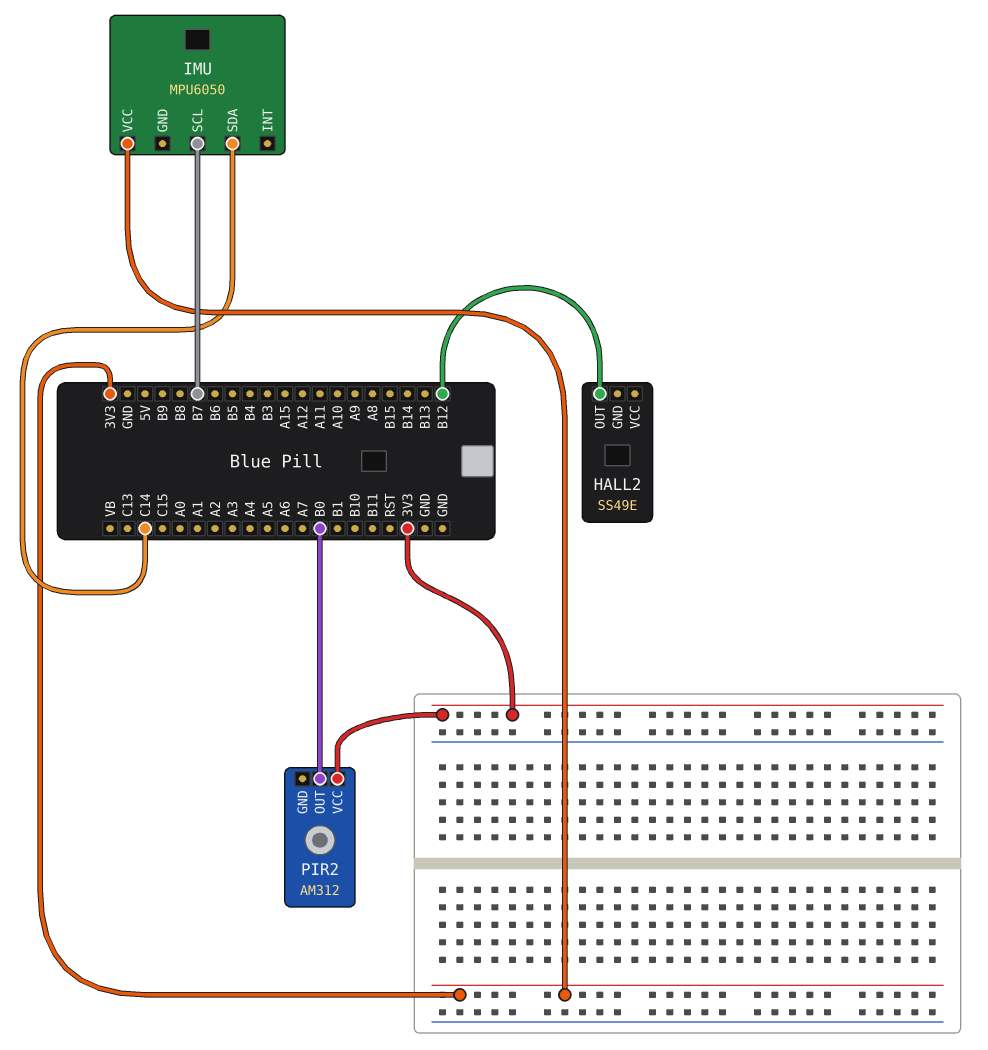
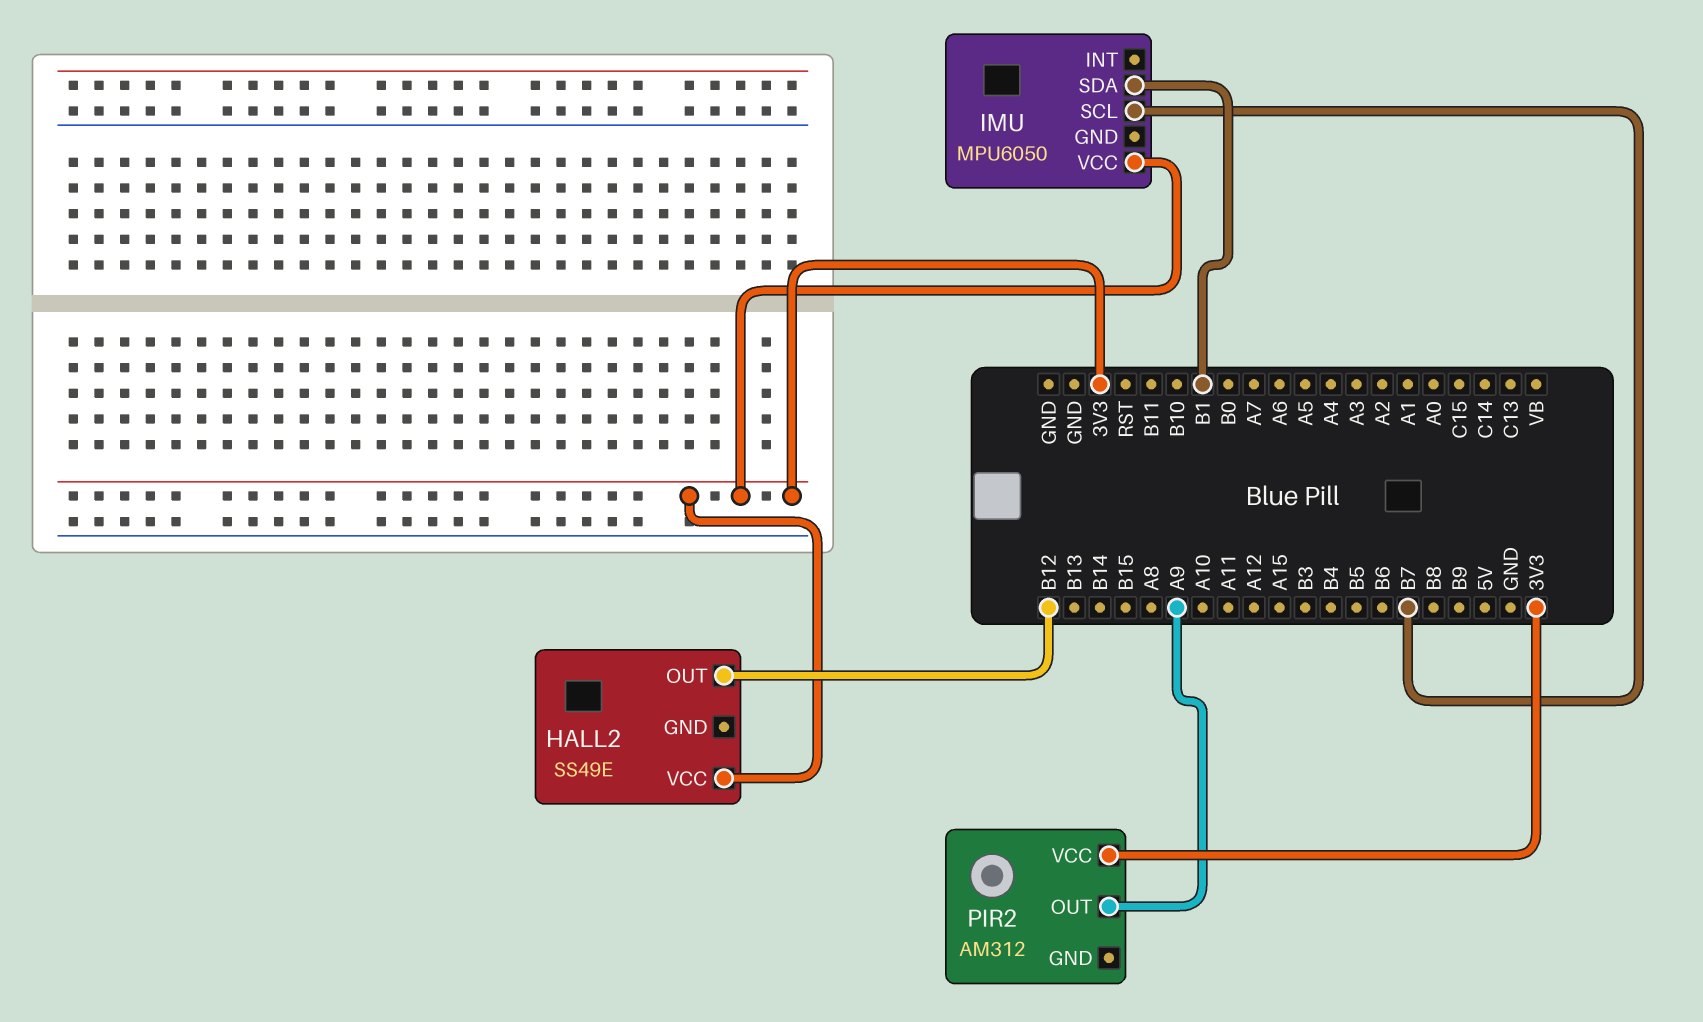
HALL2 pin VCC: none -> 3V3
IMU pin SDA: C14 -> B1
PIR2 pin OUT: B0 -> A9

